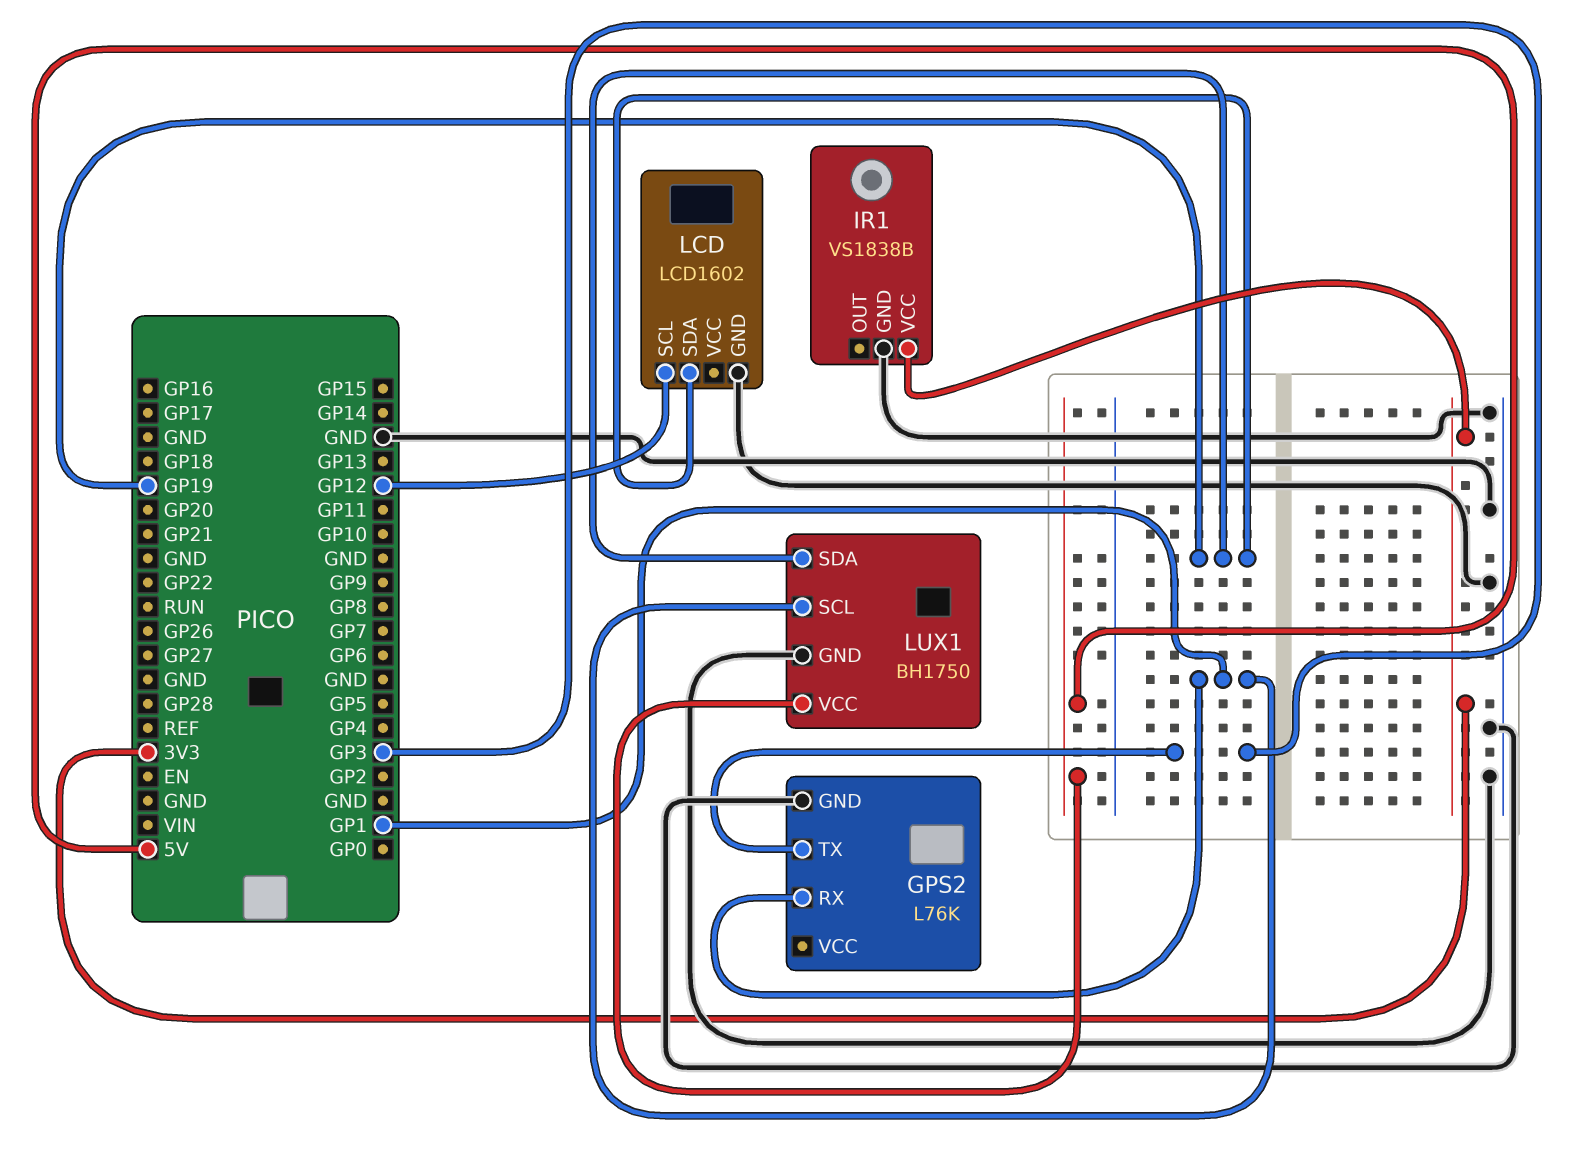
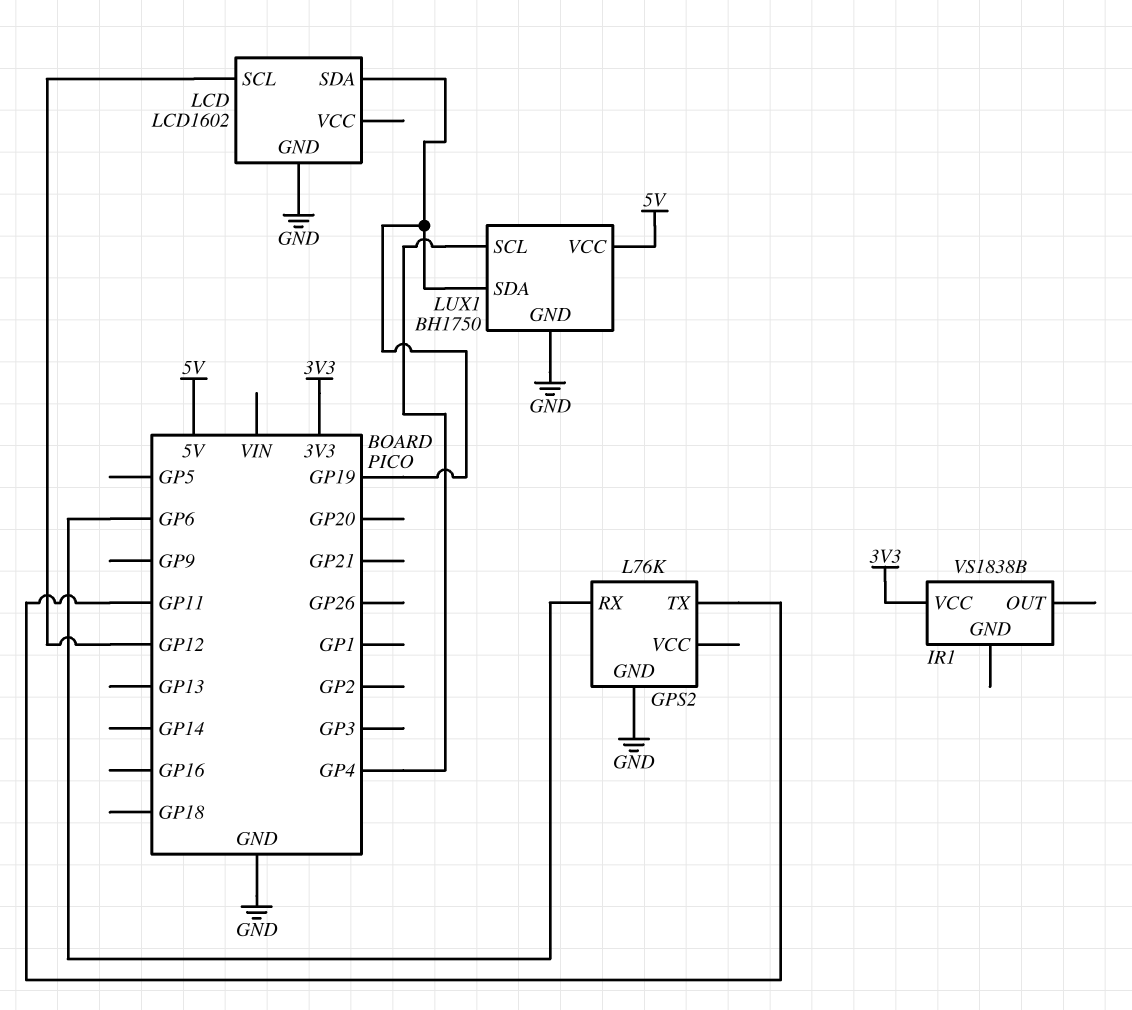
GPS2 pin RX: GP1 -> GP6
GPS2 pin TX: GP3 -> GP11
IR1 pin GND: GND -> none
LUX1 pin SCL: GP1 -> GP4

